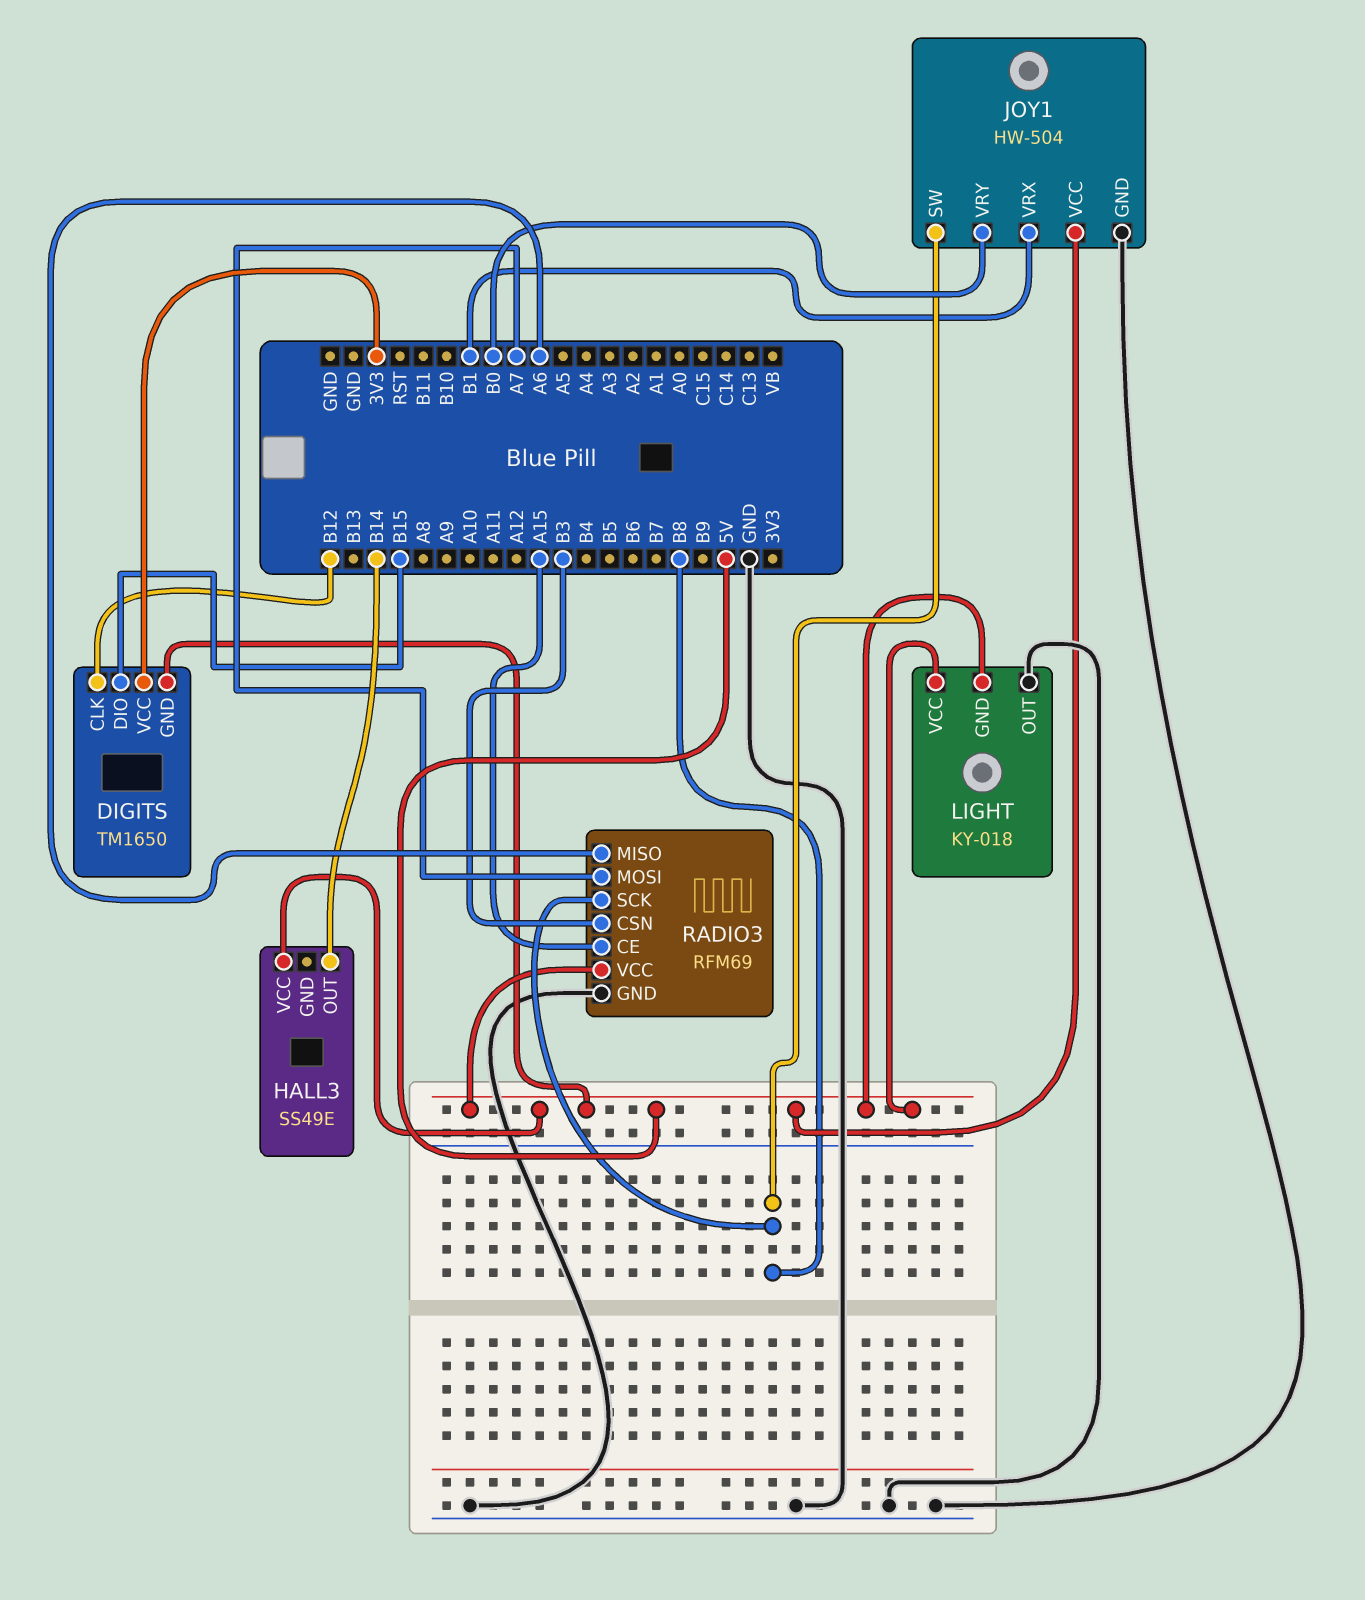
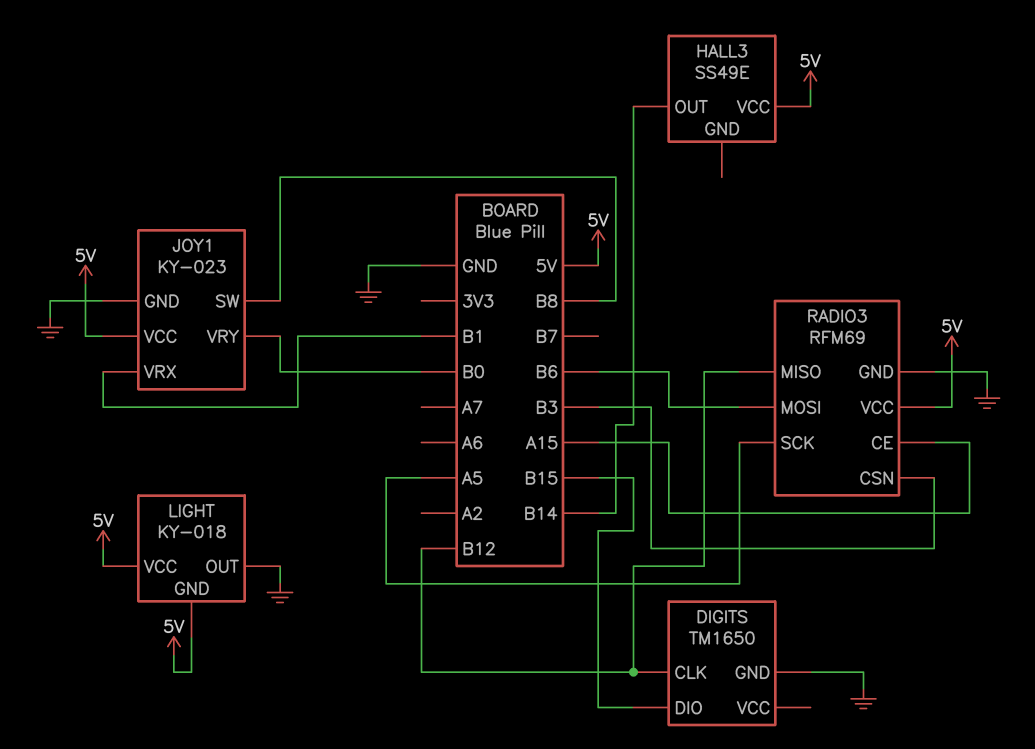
DIGITS pin GND: 5V -> GND
DIGITS pin VCC: 3V3 -> none
JOY1: HW-504 -> KY-023
RADIO3 pin MISO: A6 -> B12
RADIO3 pin MOSI: A7 -> B6
RADIO3 pin SCK: B8 -> A5

